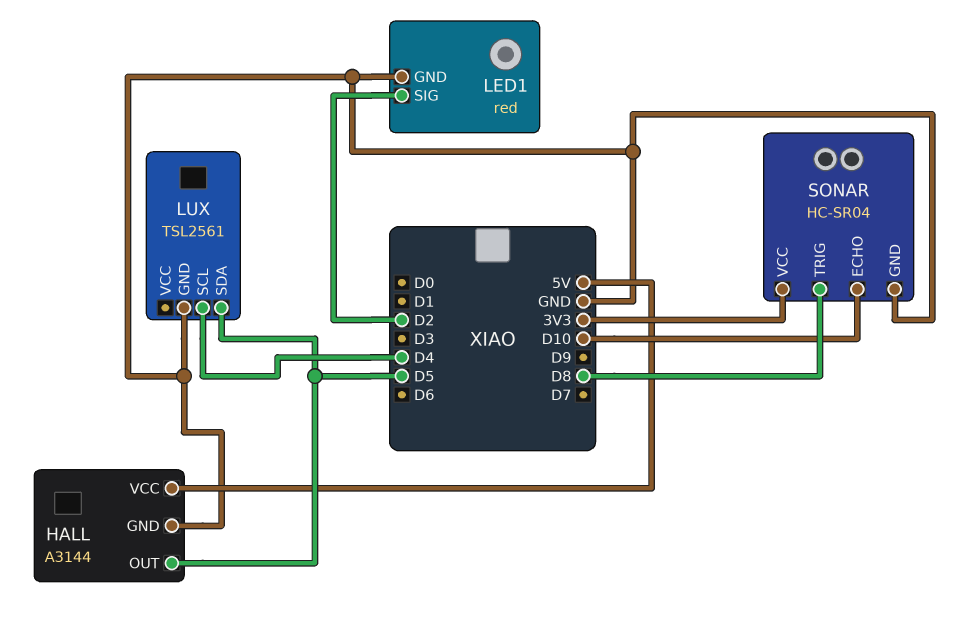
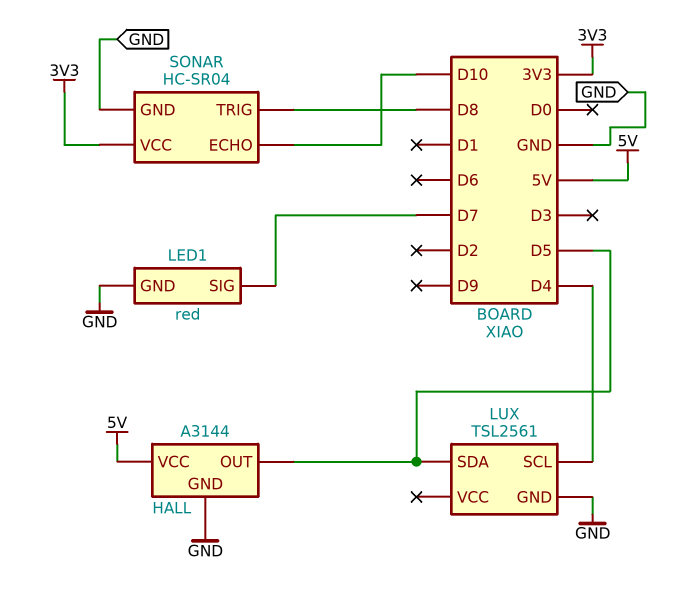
LED1 pin SIG: D2 -> D7

